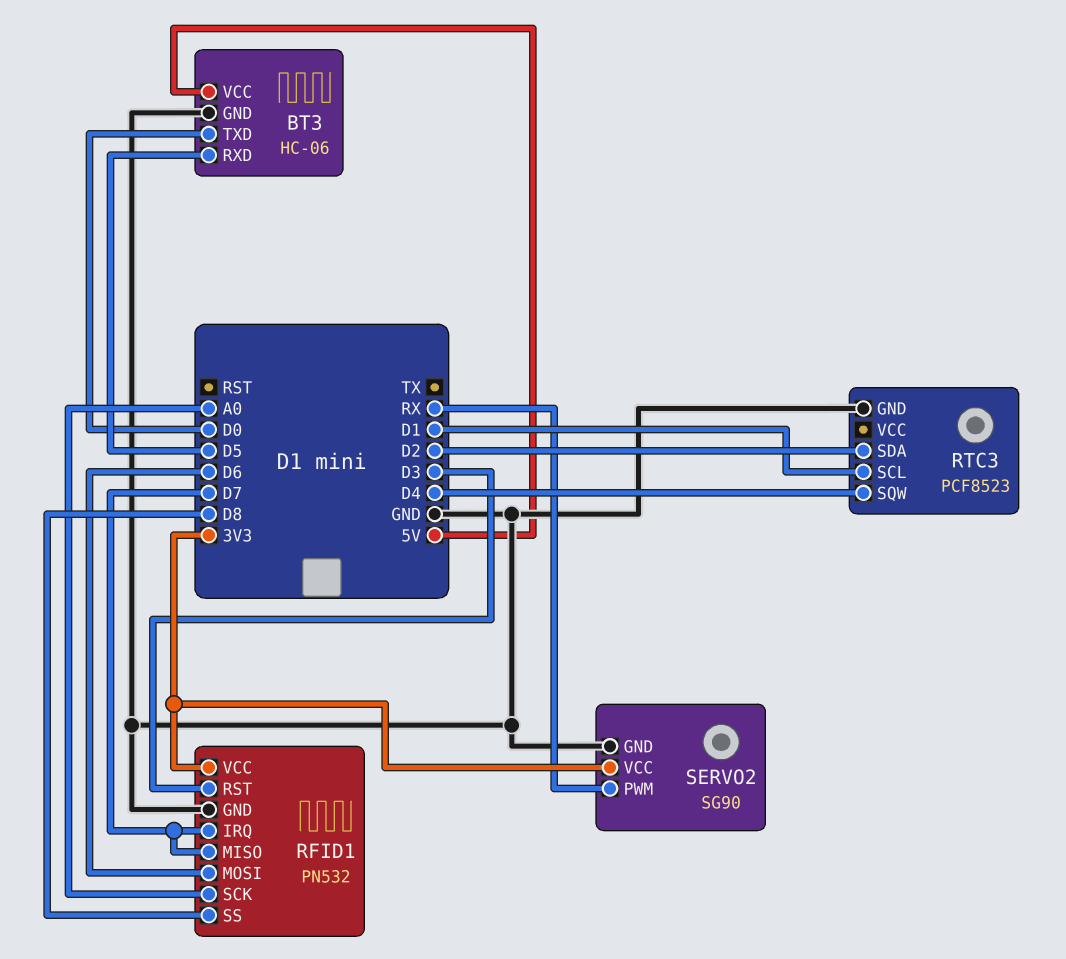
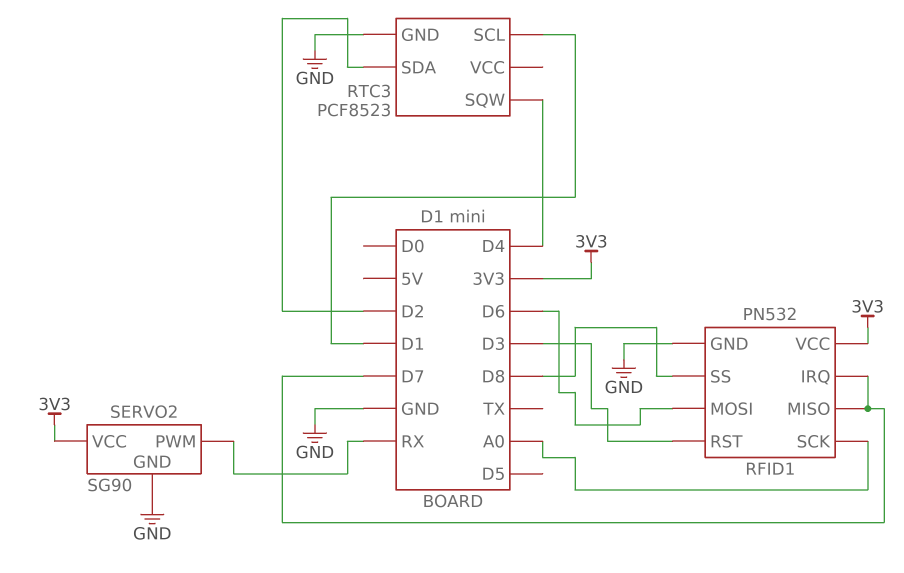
BT3: HC-06 -> none
BT3 pin GND: GND -> none
BT3 pin RXD: D5 -> none
BT3 pin TXD: D0 -> none
BT3 pin VCC: 5V -> none

